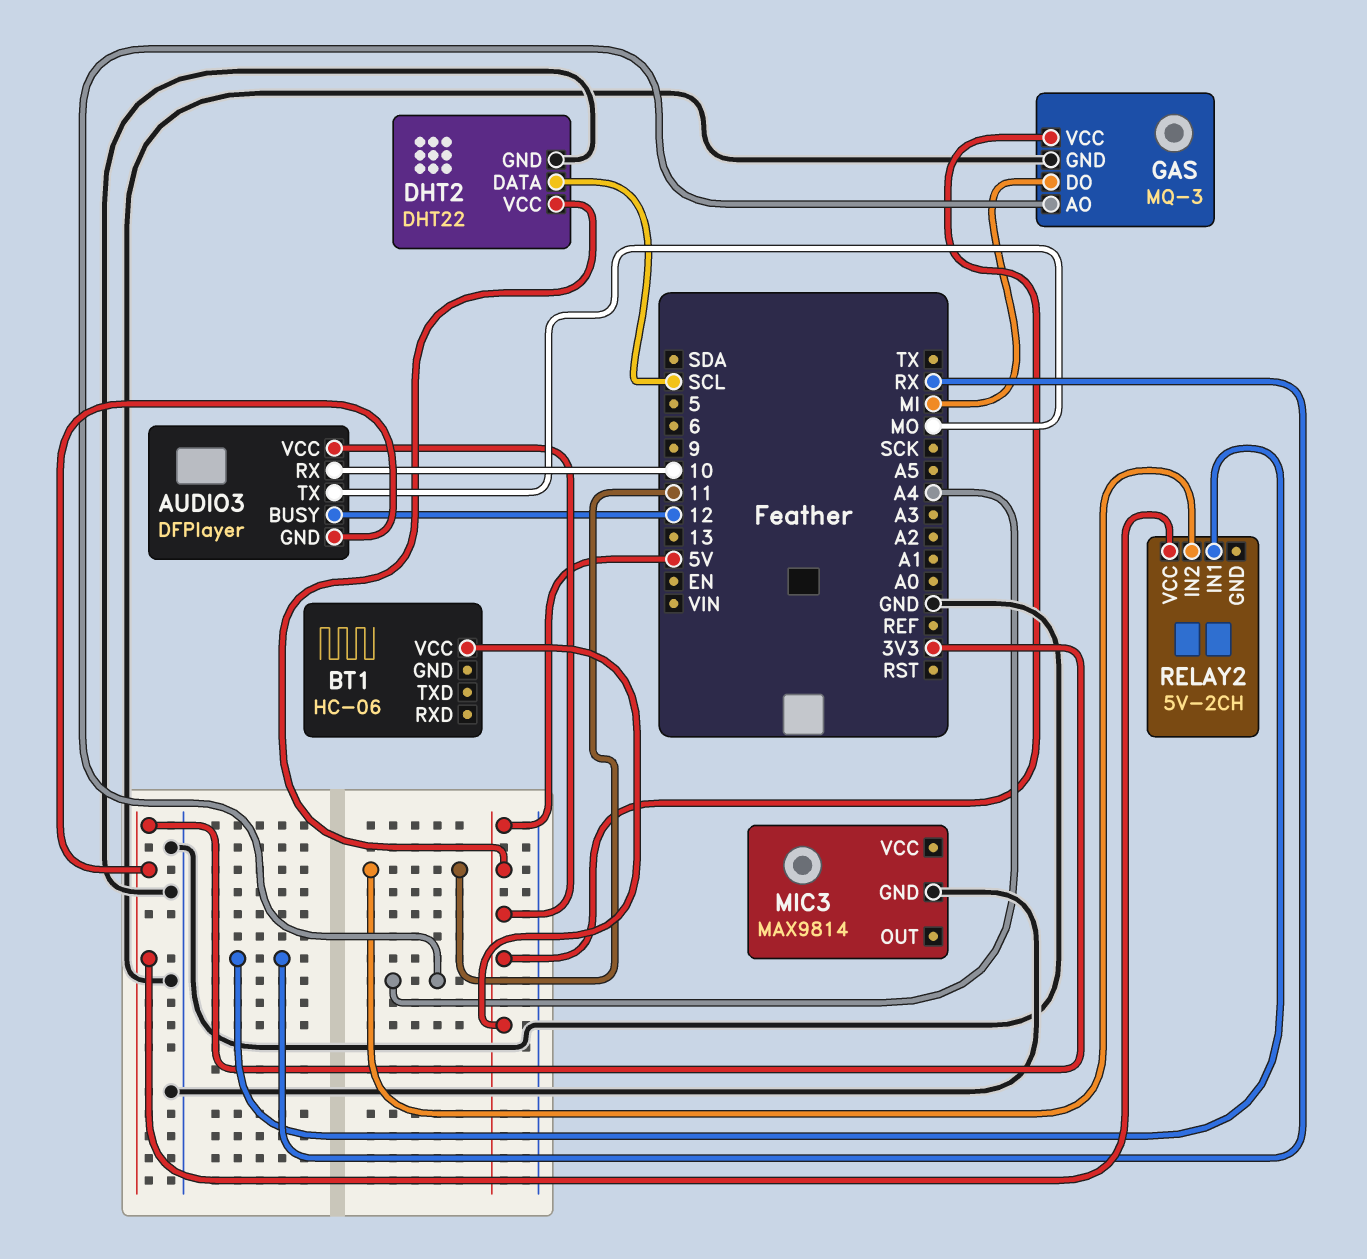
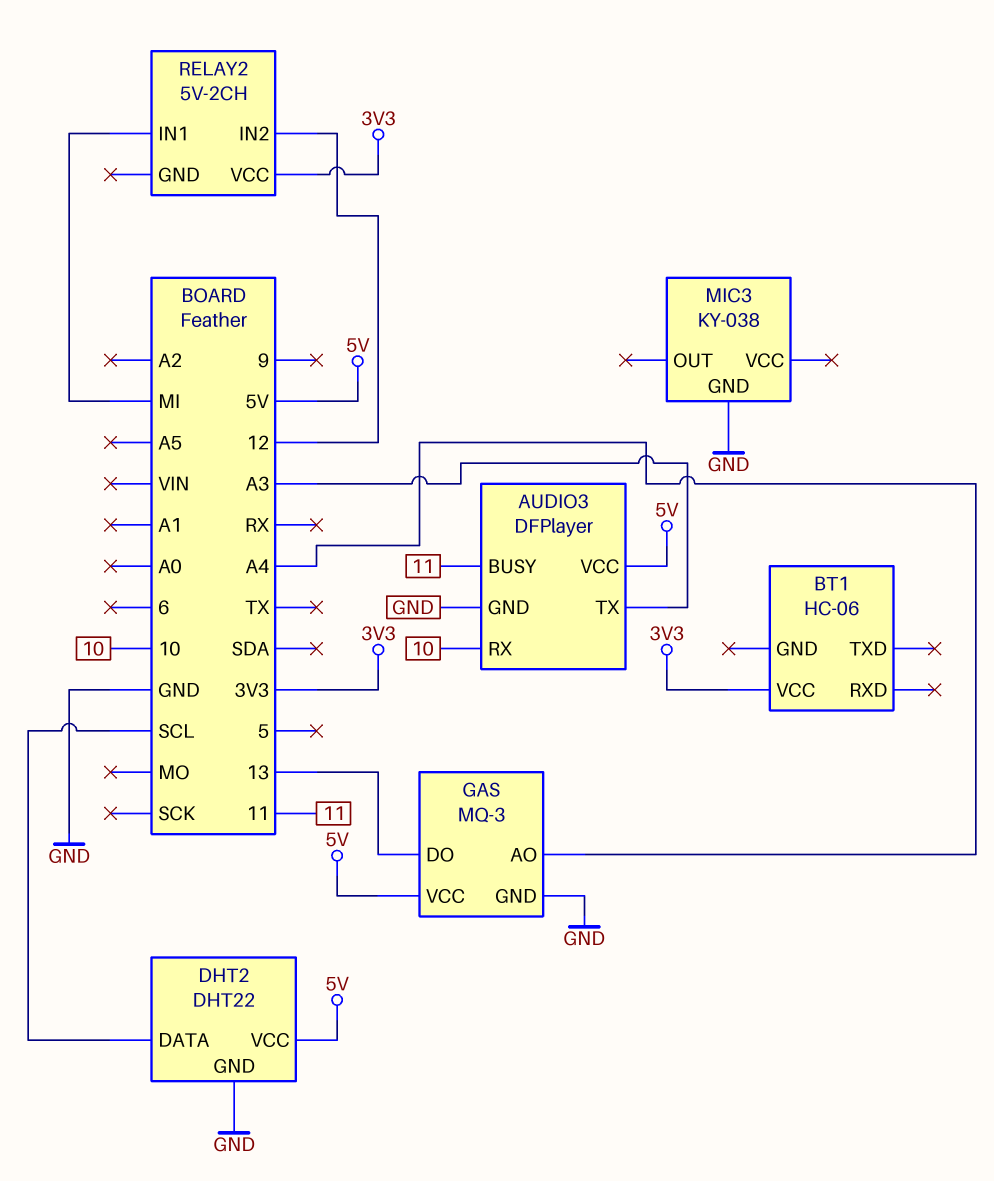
AUDIO3 pin BUSY: 12 -> 11
AUDIO3 pin GND: 3V3 -> GND
AUDIO3 pin TX: MO -> A3
BT1 pin VCC: 5V -> 3V3
GAS pin DO: MI -> 13
MIC3: MAX9814 -> KY-038
RELAY2 pin IN1: RX -> MI
RELAY2 pin IN2: 11 -> 12

